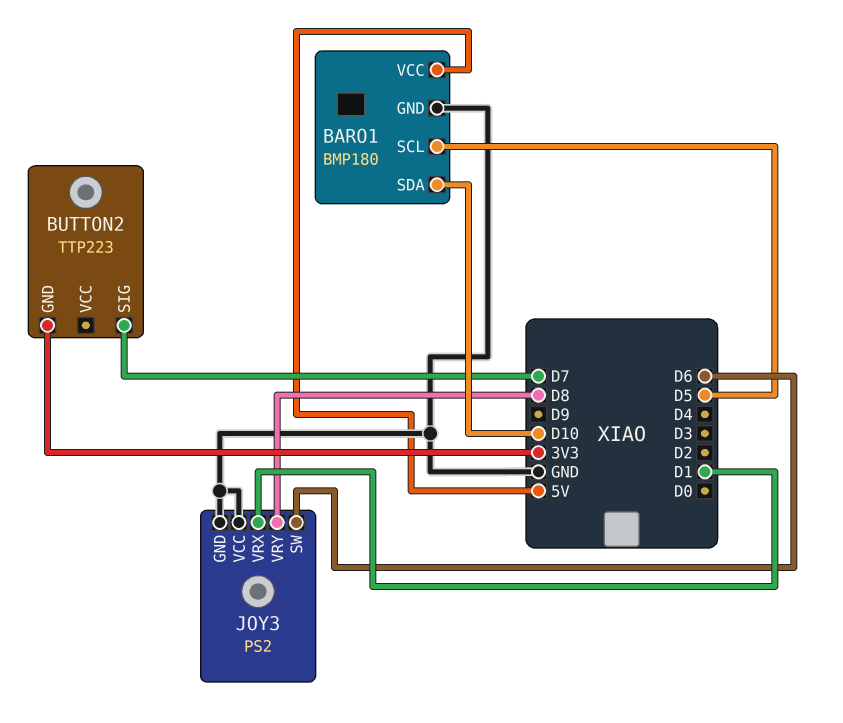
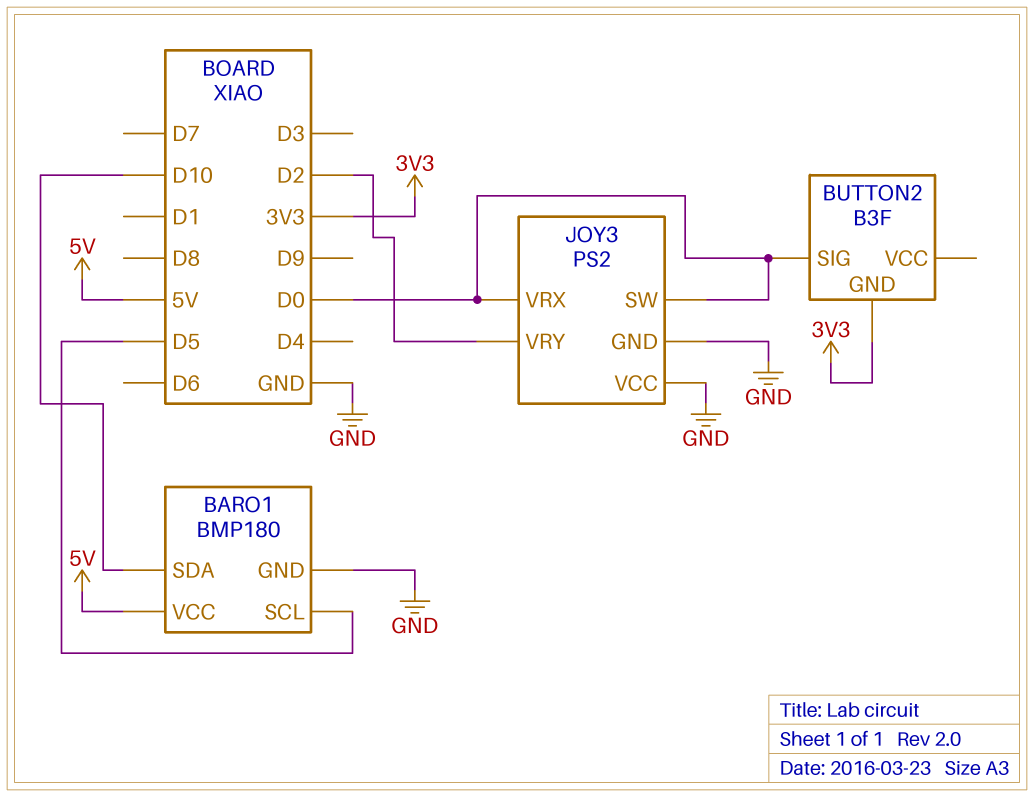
BUTTON2: TTP223 -> B3F
BUTTON2 pin SIG: D7 -> D0
JOY3 pin SW: D6 -> D0
JOY3 pin VRX: D1 -> D0
JOY3 pin VRY: D8 -> D2

